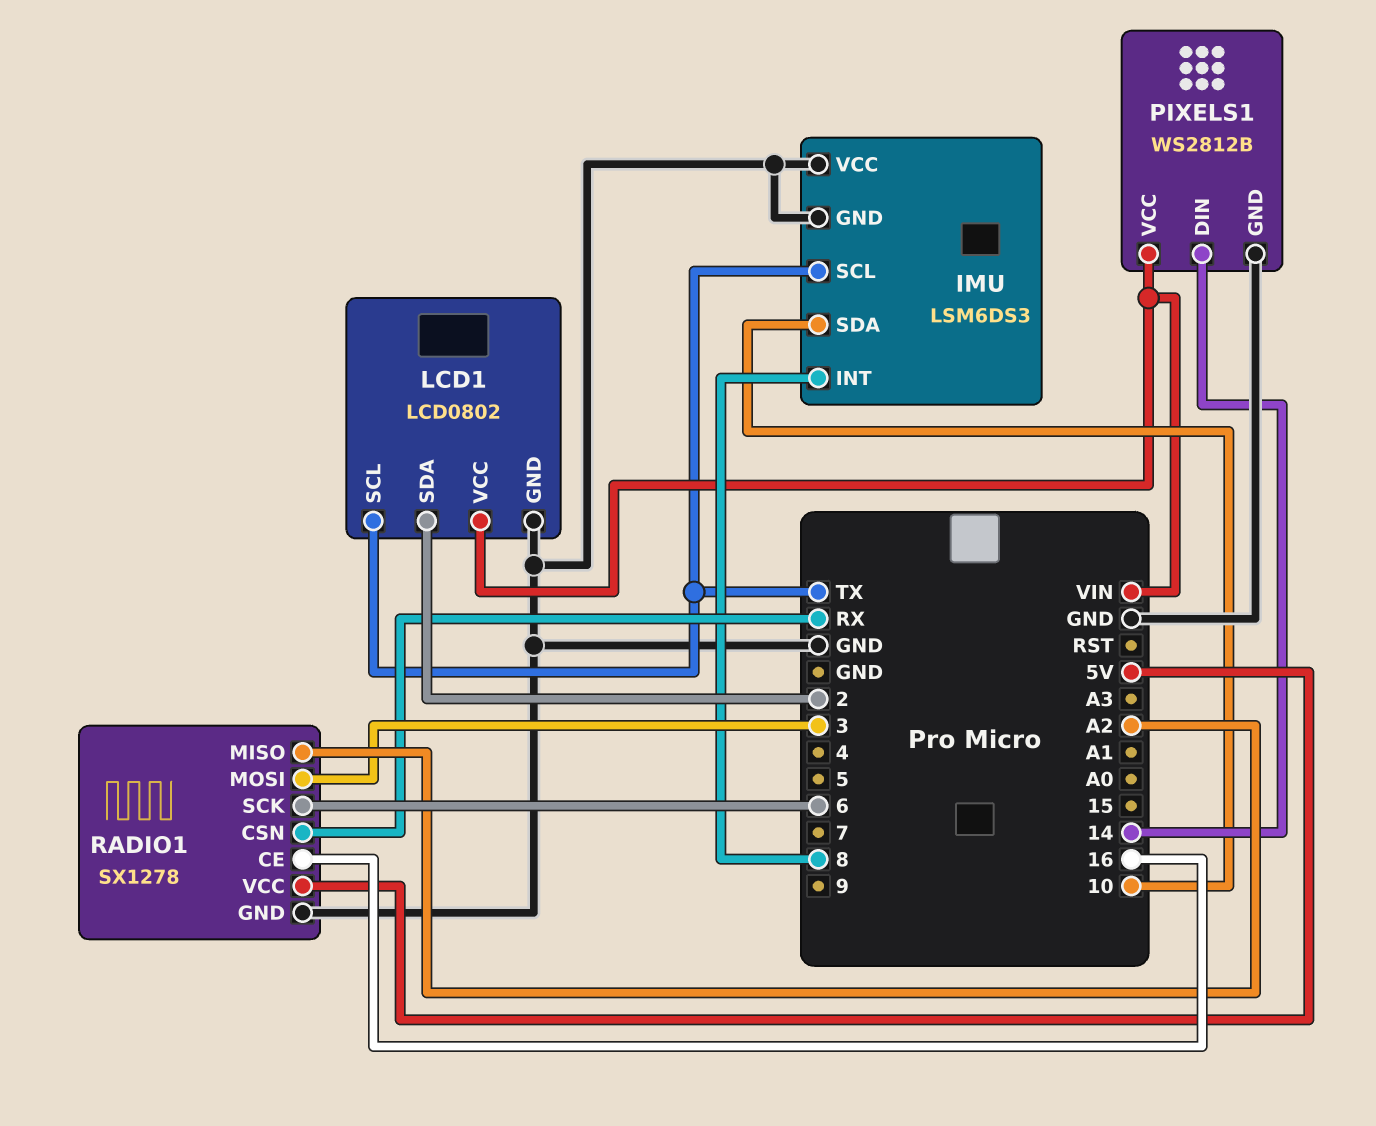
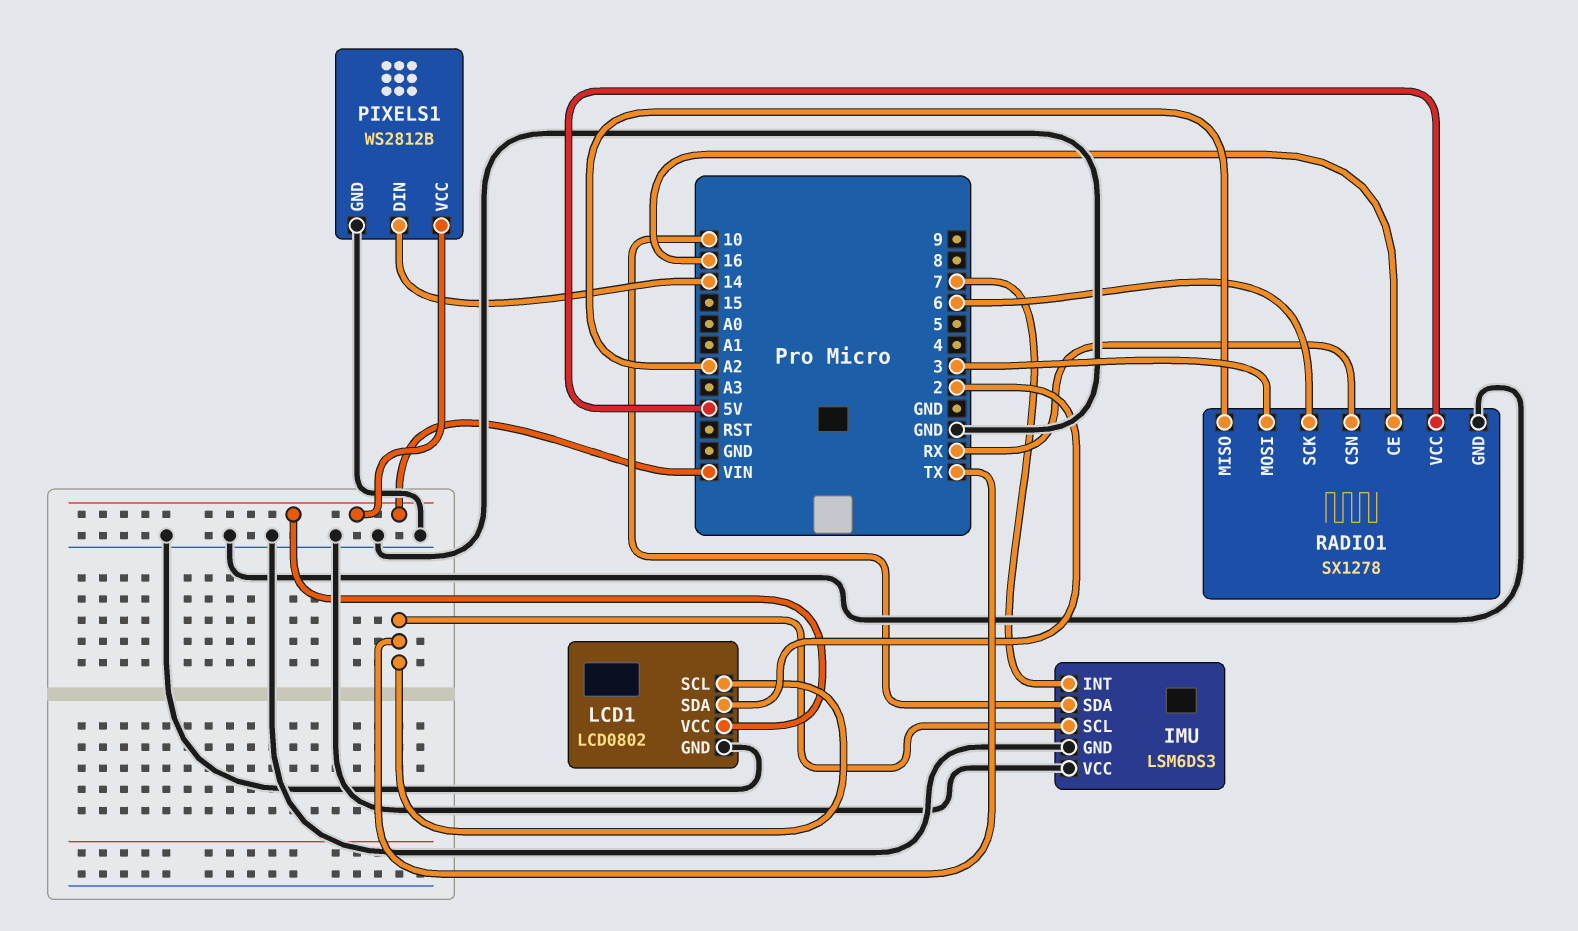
IMU pin INT: 8 -> 7

